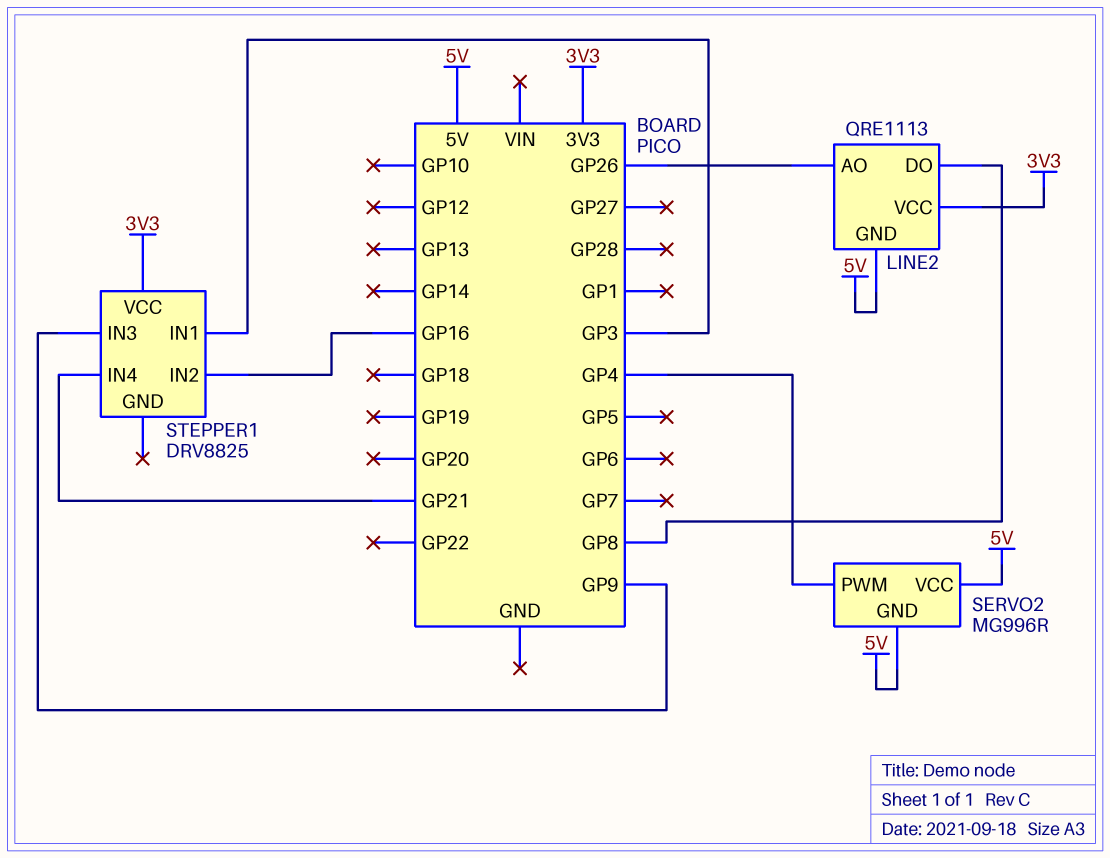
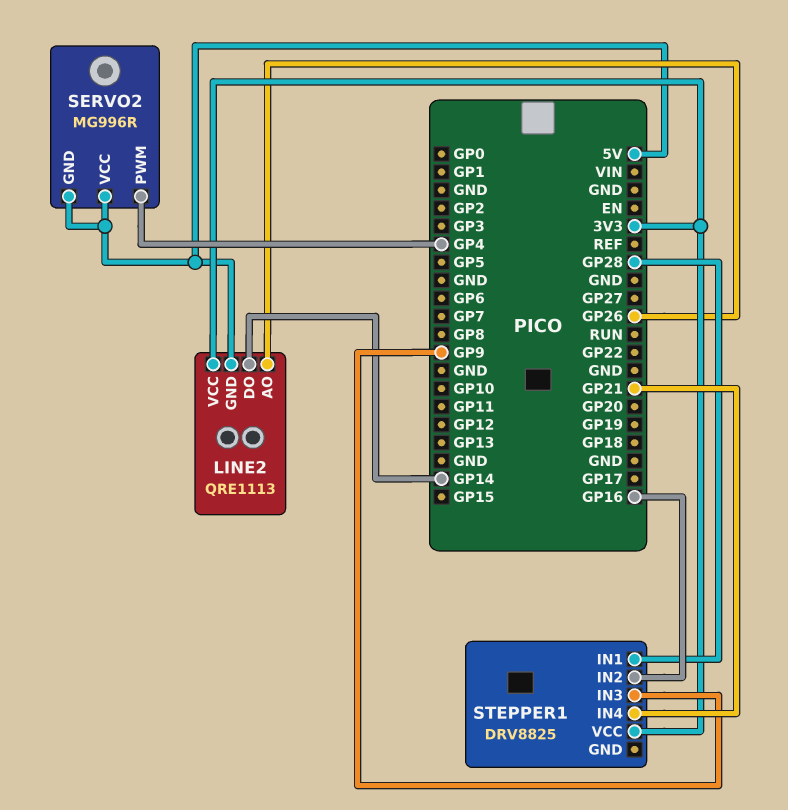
LINE2 pin DO: GP8 -> GP14
STEPPER1 pin IN1: GP3 -> GP28

